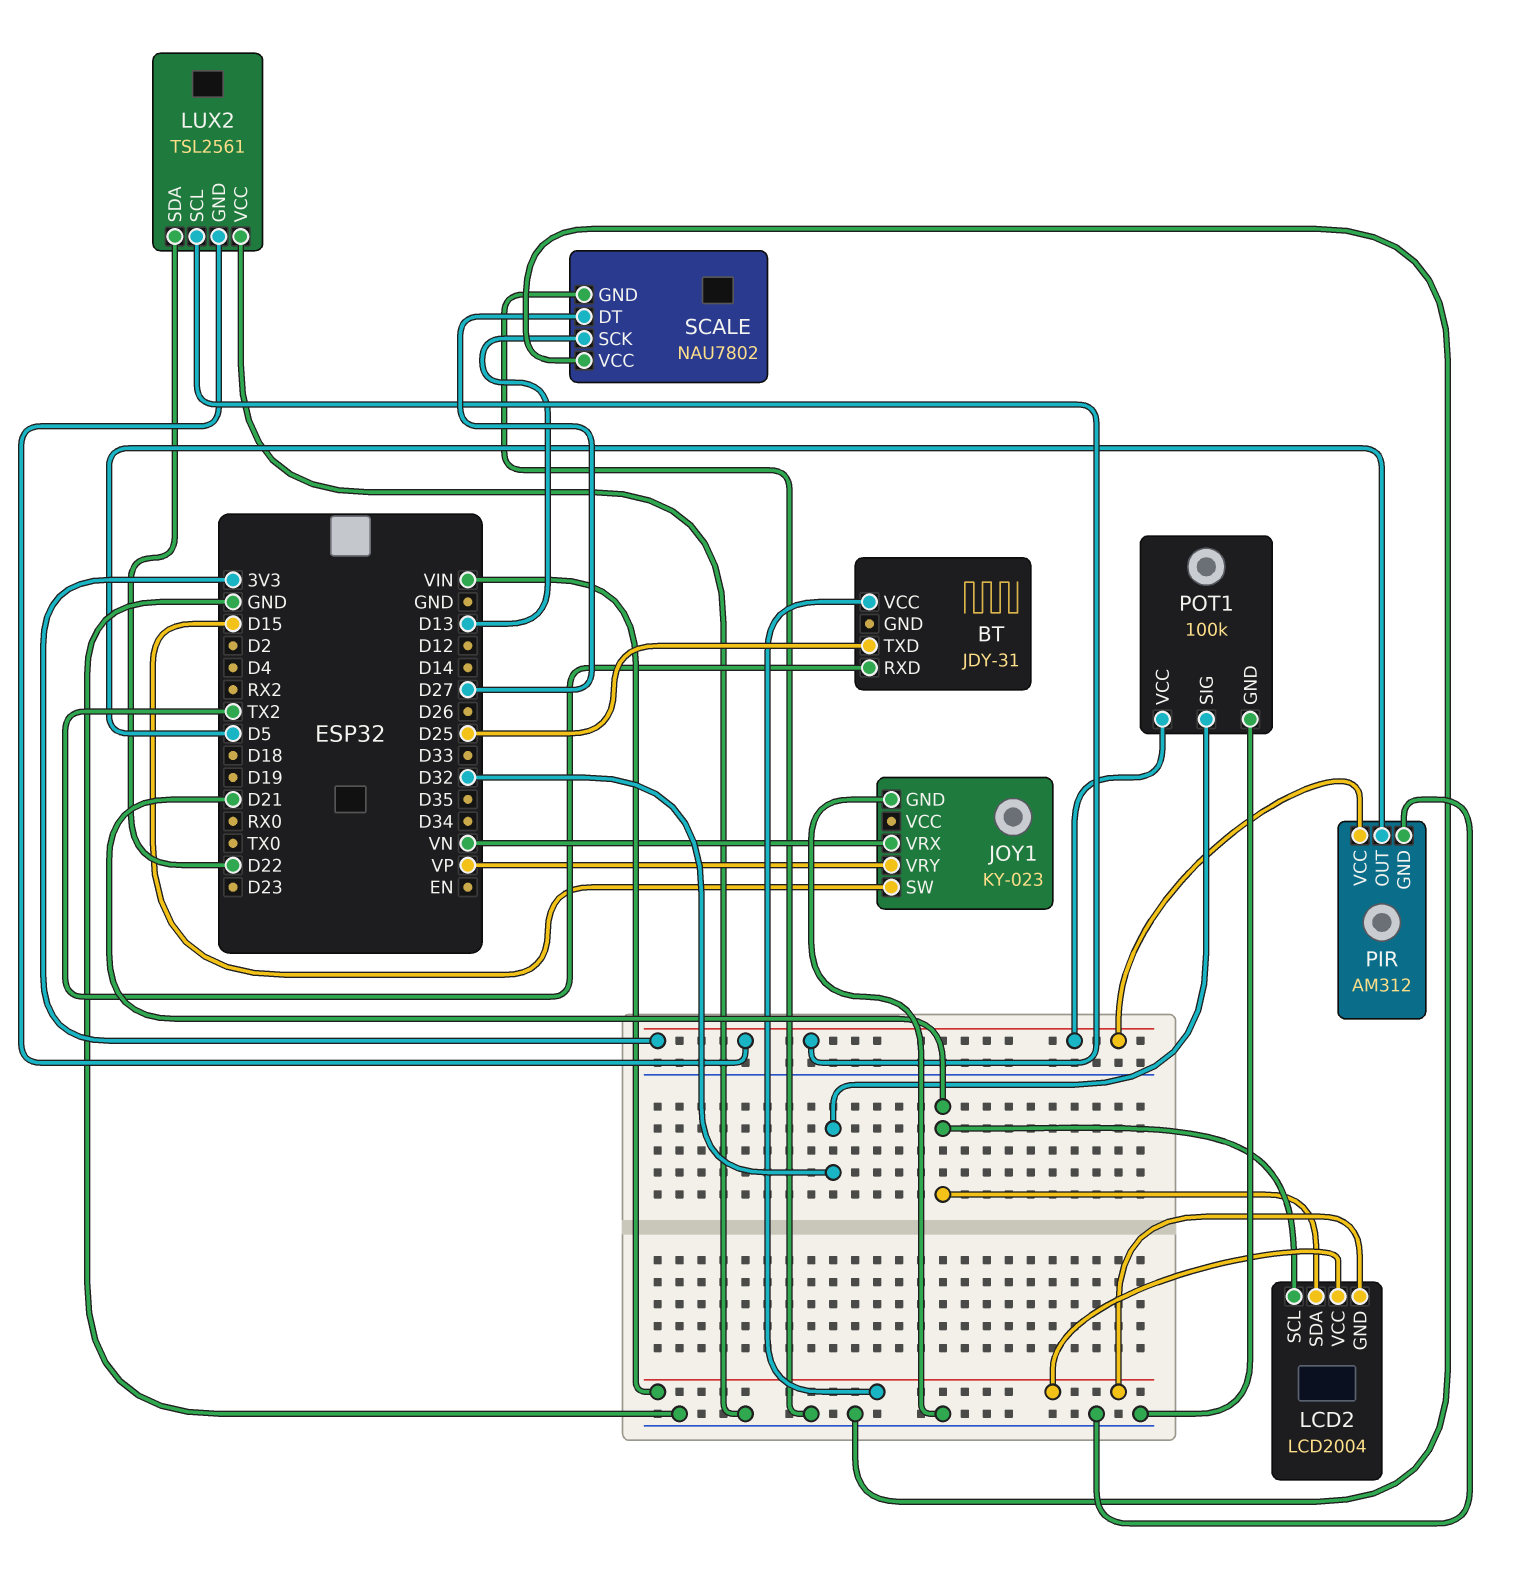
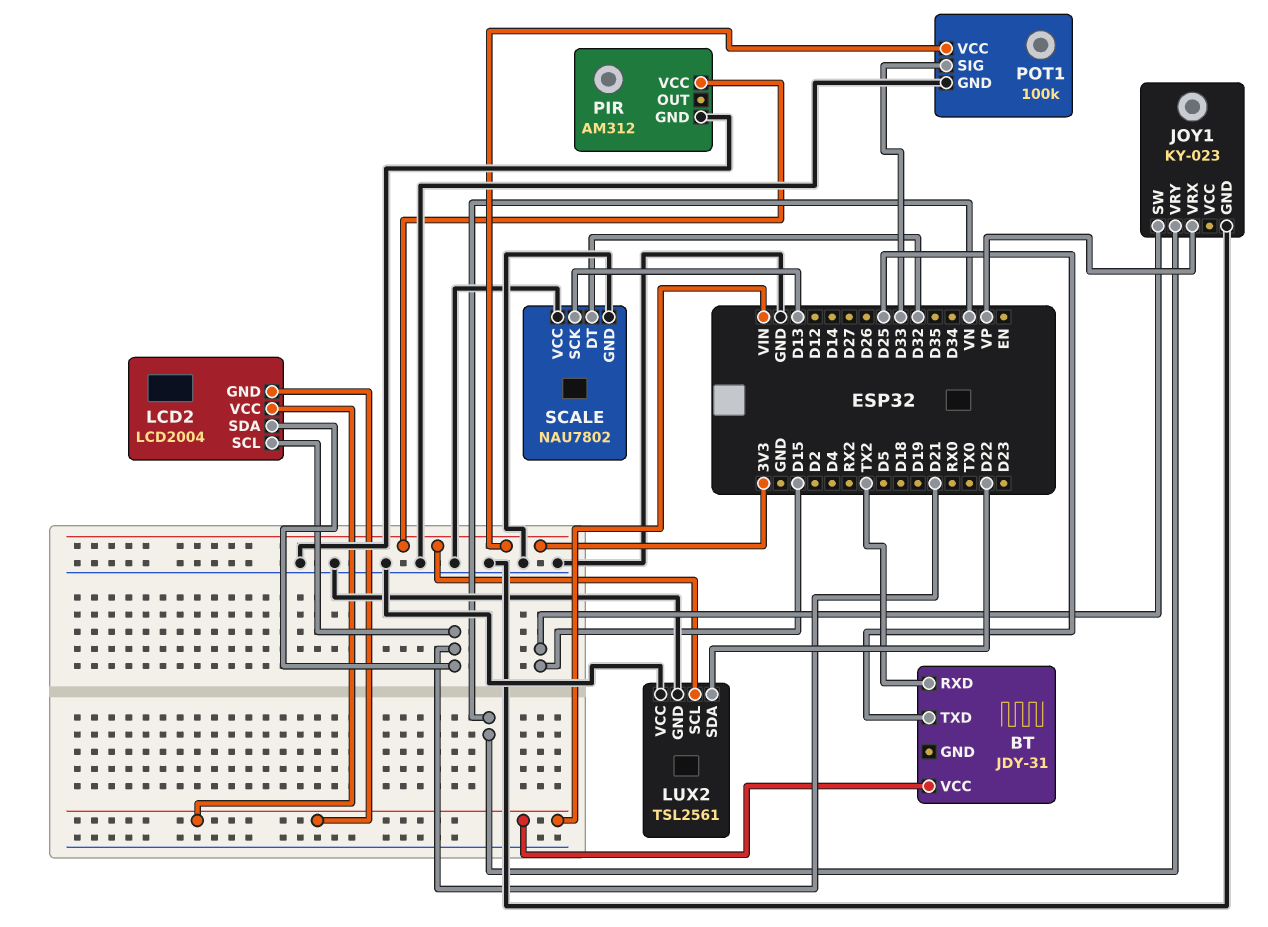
JOY1 pin VRX: VN -> VP
JOY1 pin VRY: VP -> VN
LUX2 pin GND: 3V3 -> GND
PIR pin OUT: D5 -> none
POT1 pin SIG: D32 -> D33
SCALE pin DT: D27 -> D32

